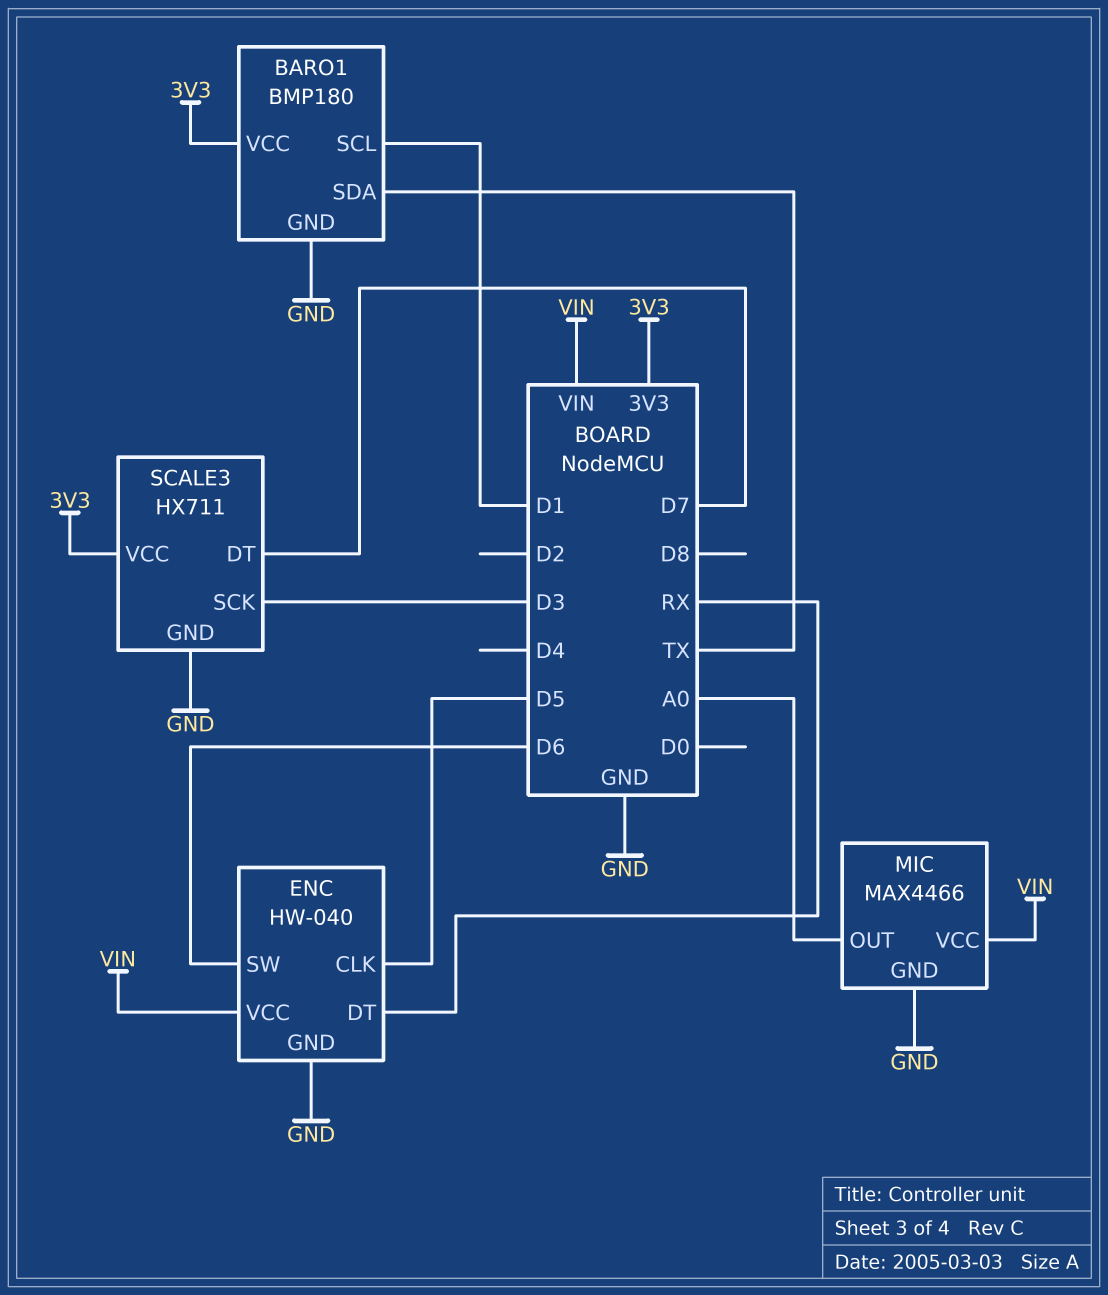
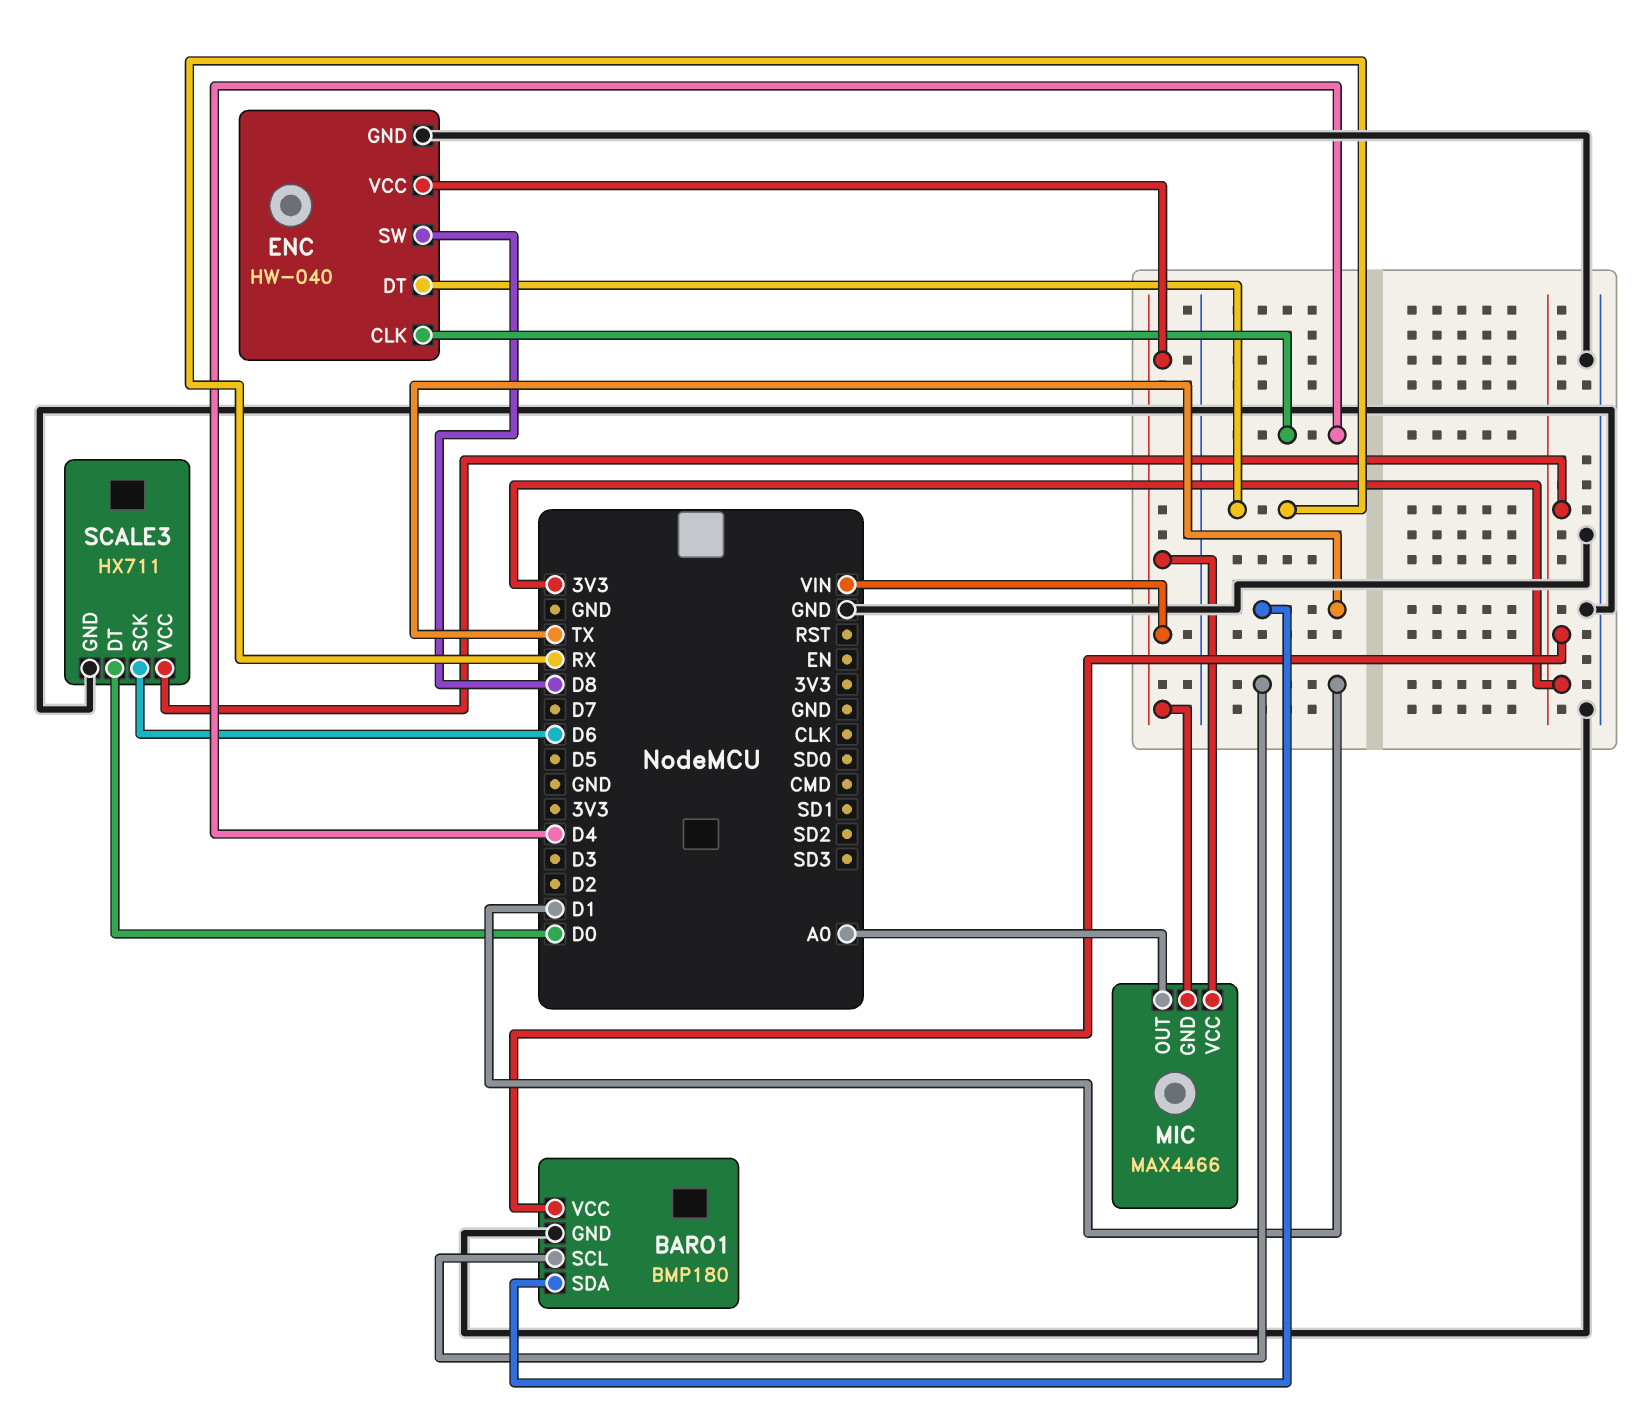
ENC pin CLK: D5 -> D4
ENC pin SW: D6 -> D8
MIC pin GND: GND -> VIN
SCALE3 pin DT: D7 -> D0
SCALE3 pin SCK: D3 -> D6

